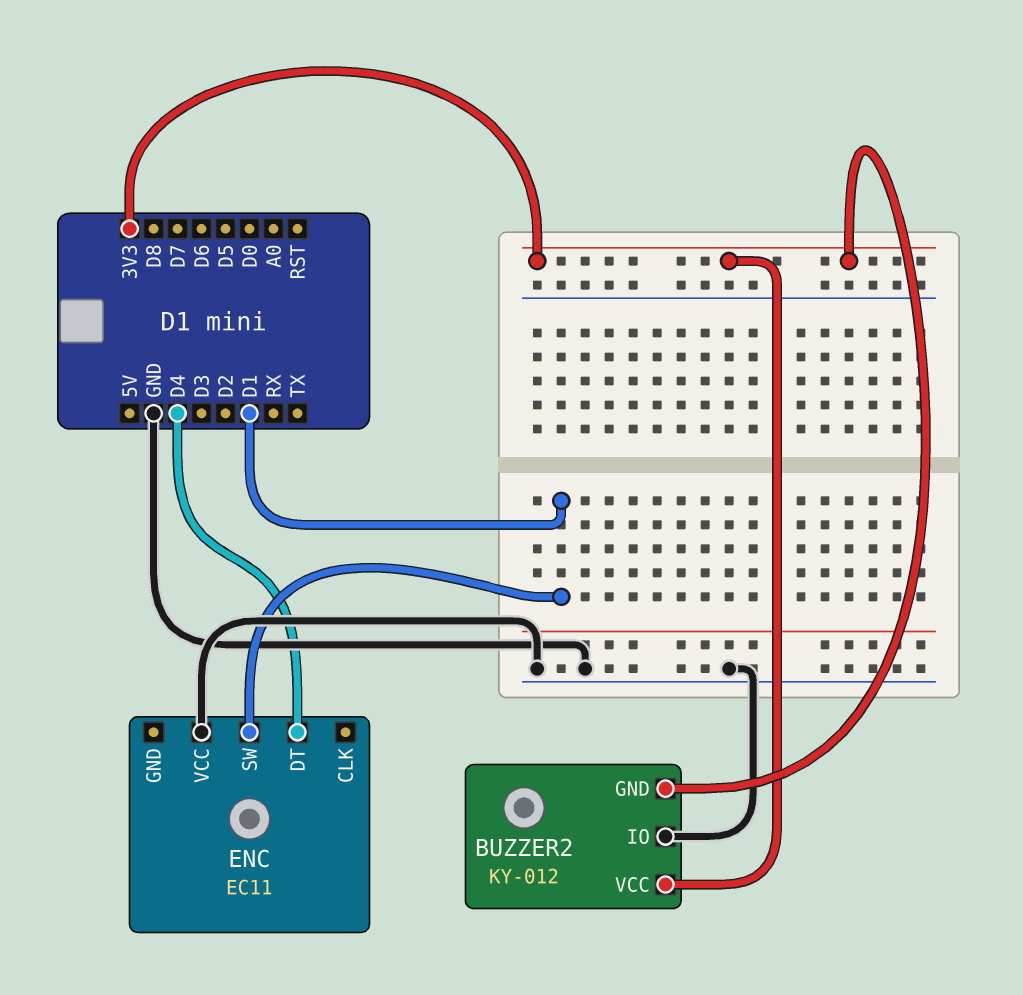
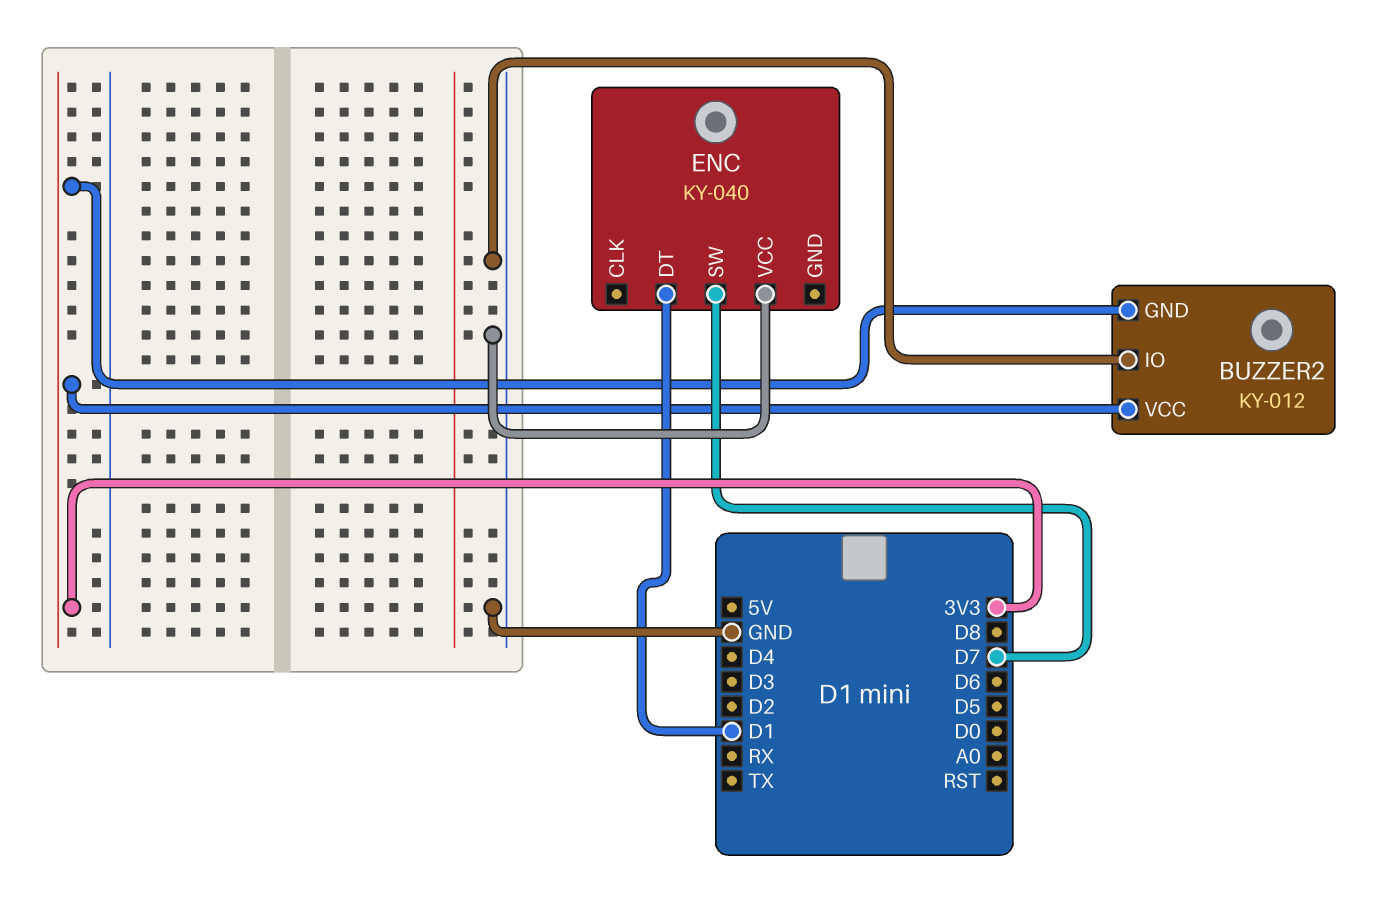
ENC: EC11 -> KY-040
ENC pin DT: D4 -> D1
ENC pin SW: D1 -> D7

